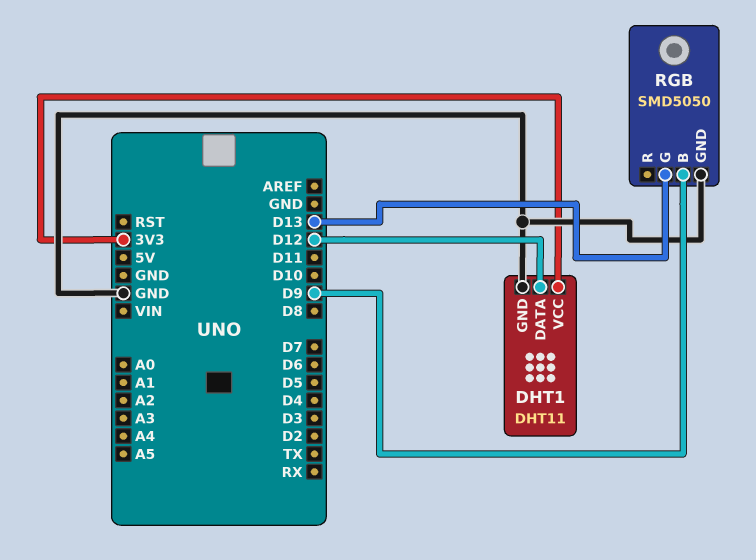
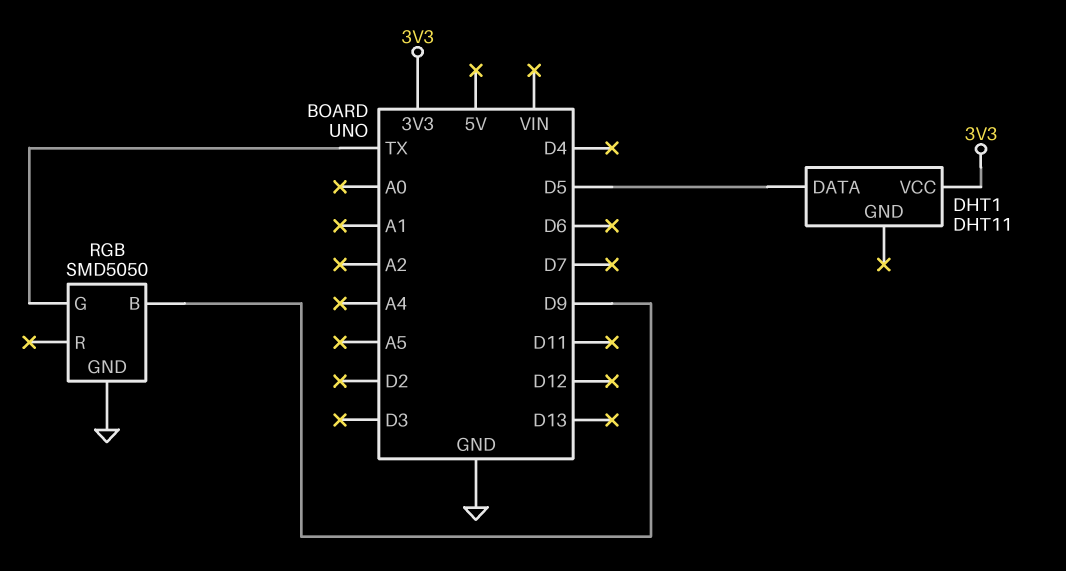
DHT1 pin DATA: D12 -> D5
DHT1 pin GND: GND -> none
RGB pin G: D13 -> TX

